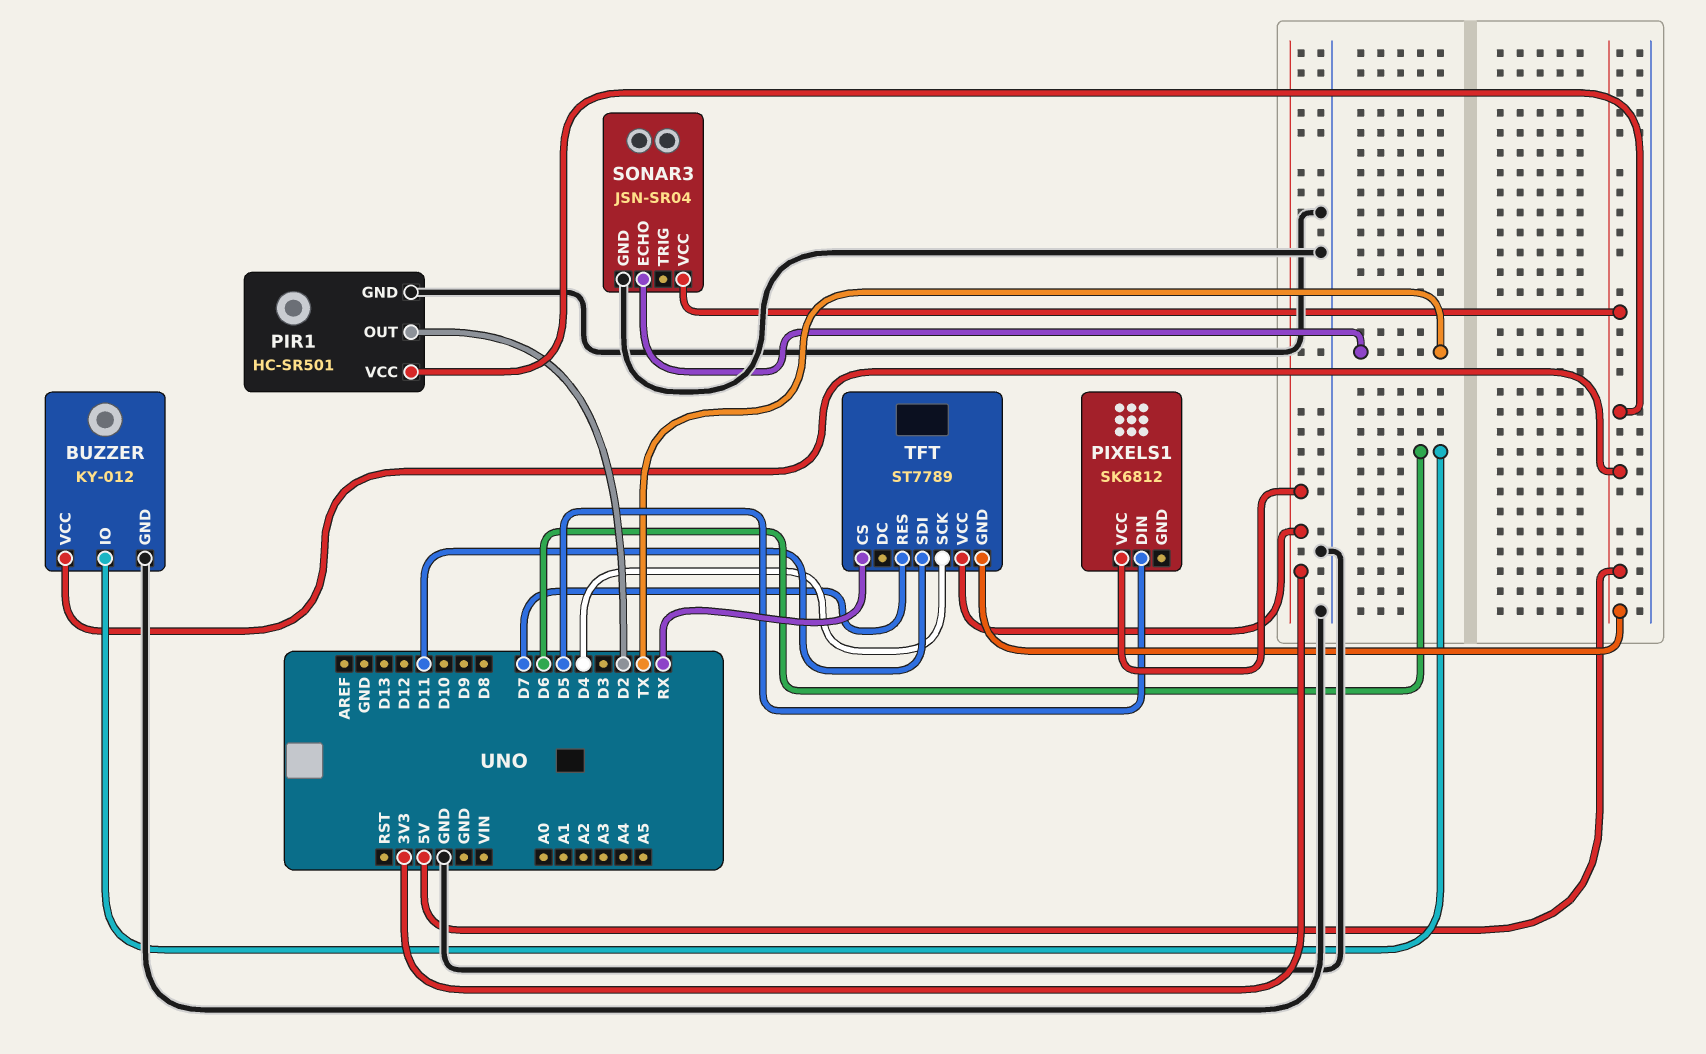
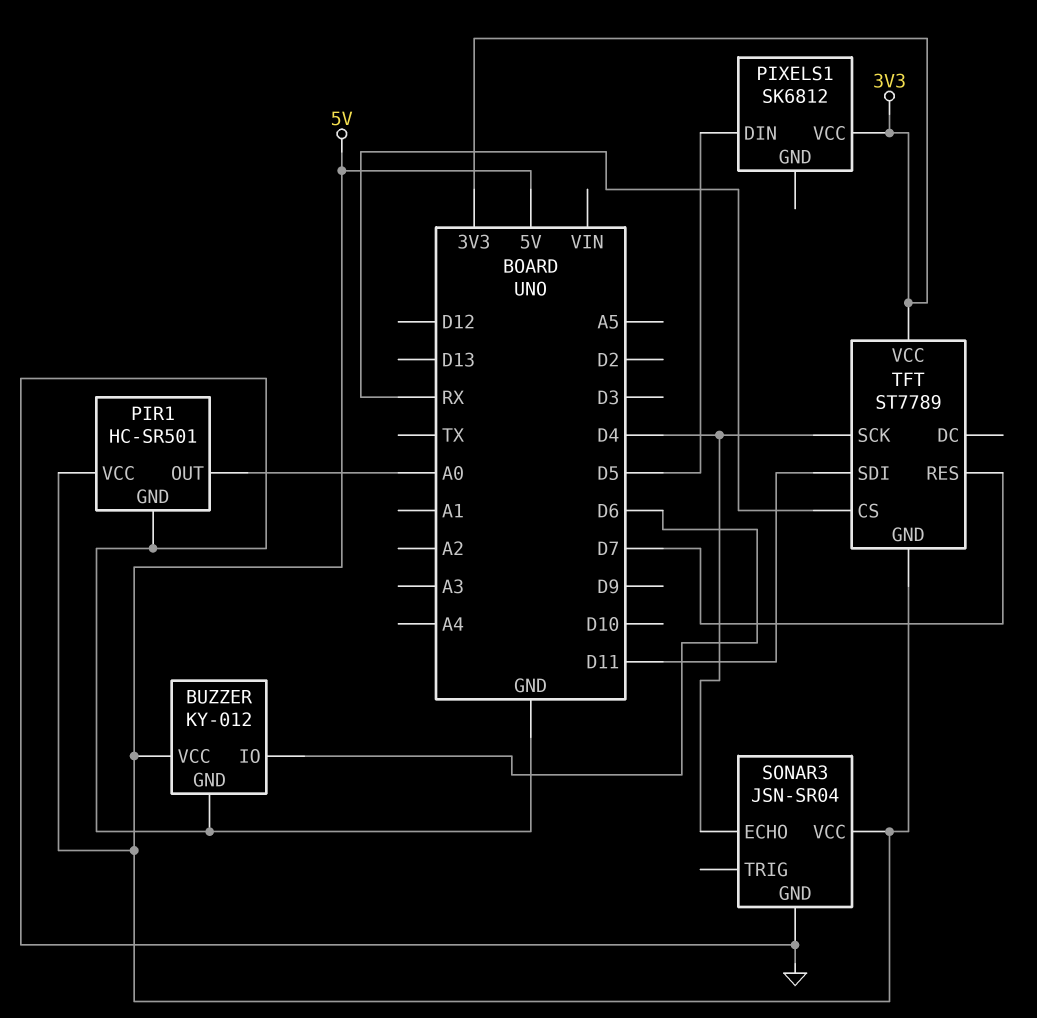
PIR1 pin OUT: D2 -> A0
SONAR3 pin ECHO: TX -> D4

